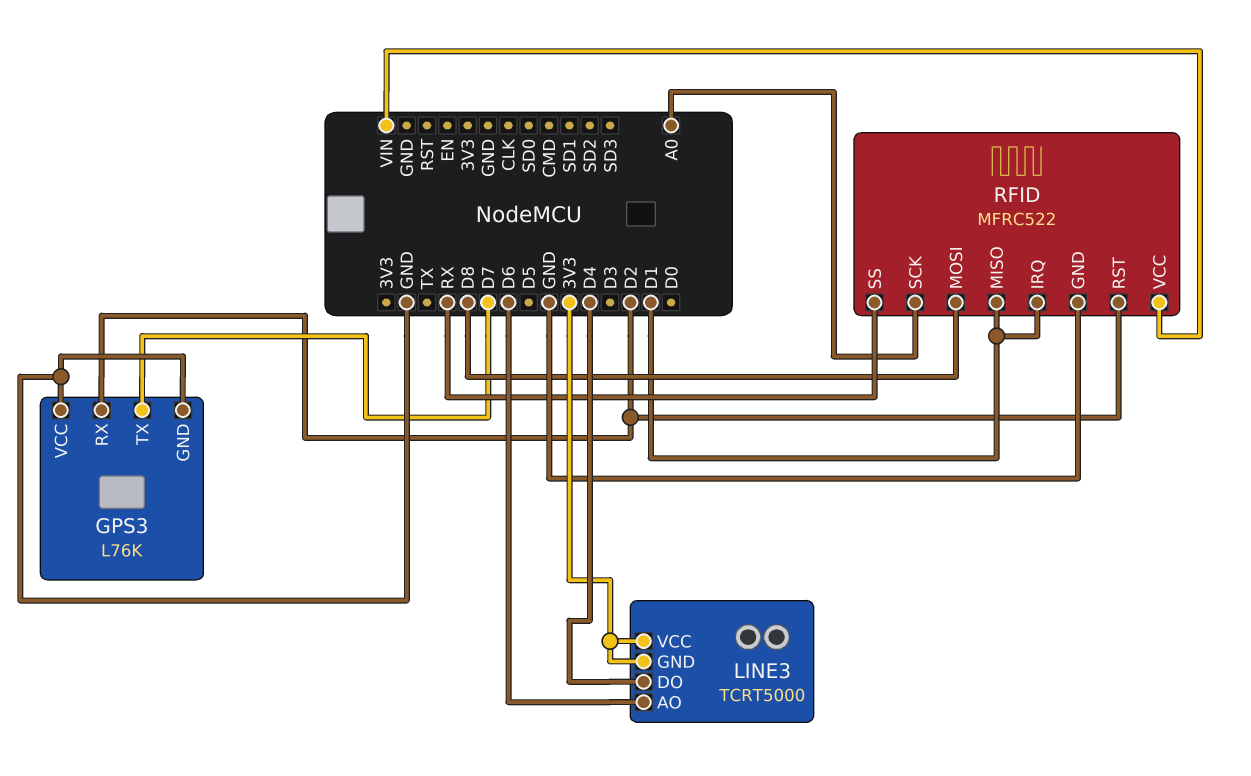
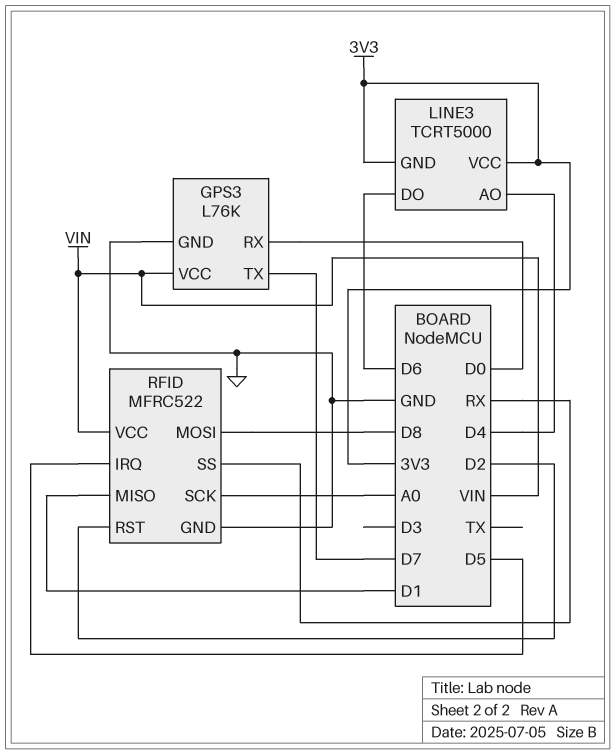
GPS3 pin RX: D2 -> D0
GPS3 pin VCC: GND -> VIN
LINE3 pin AO: D6 -> D4
LINE3 pin DO: D4 -> D6
RFID pin IRQ: D1 -> D5

